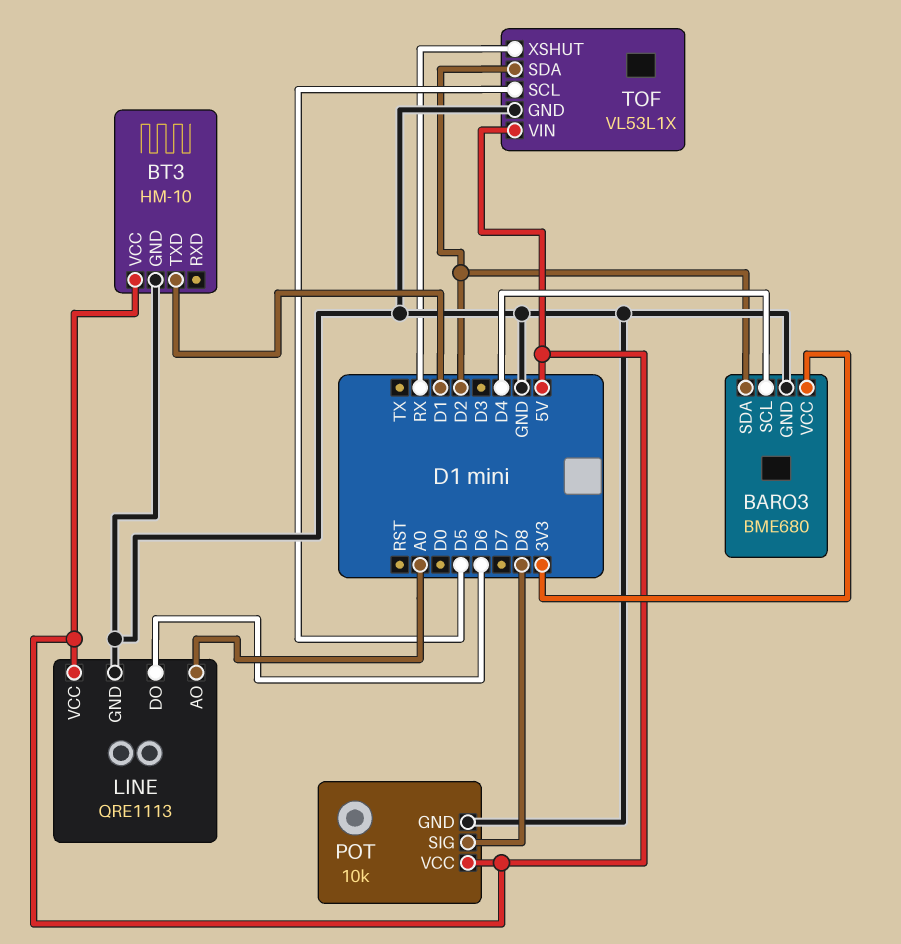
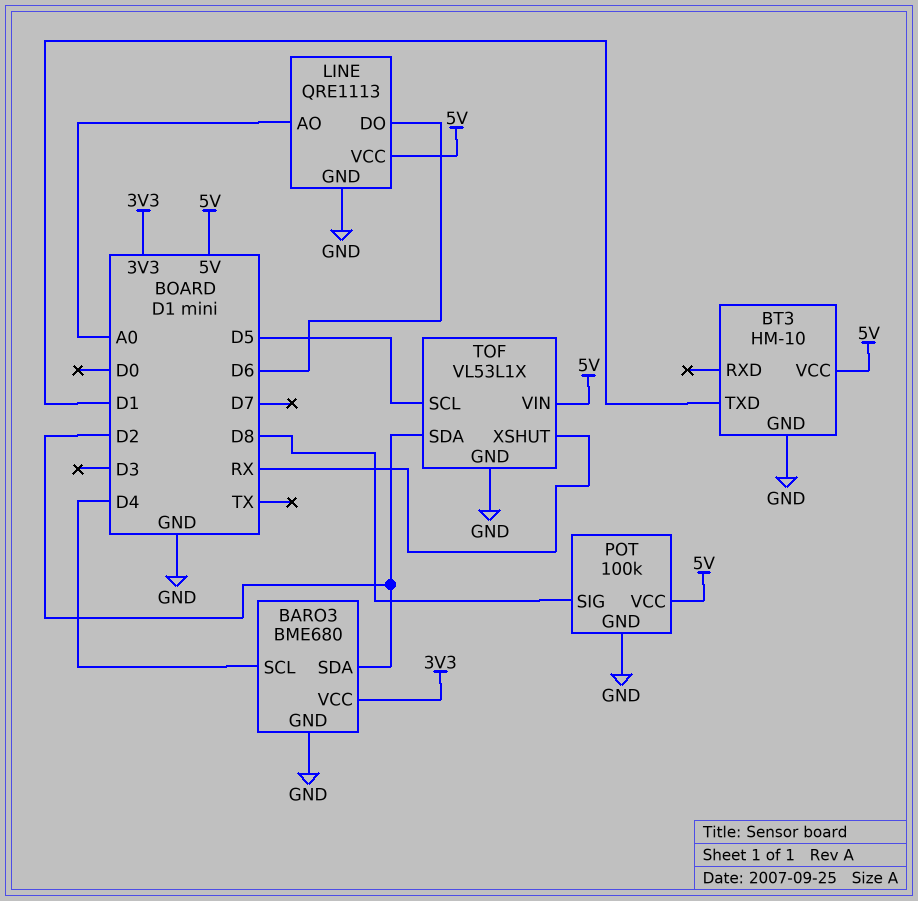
POT: 10k -> 100k

